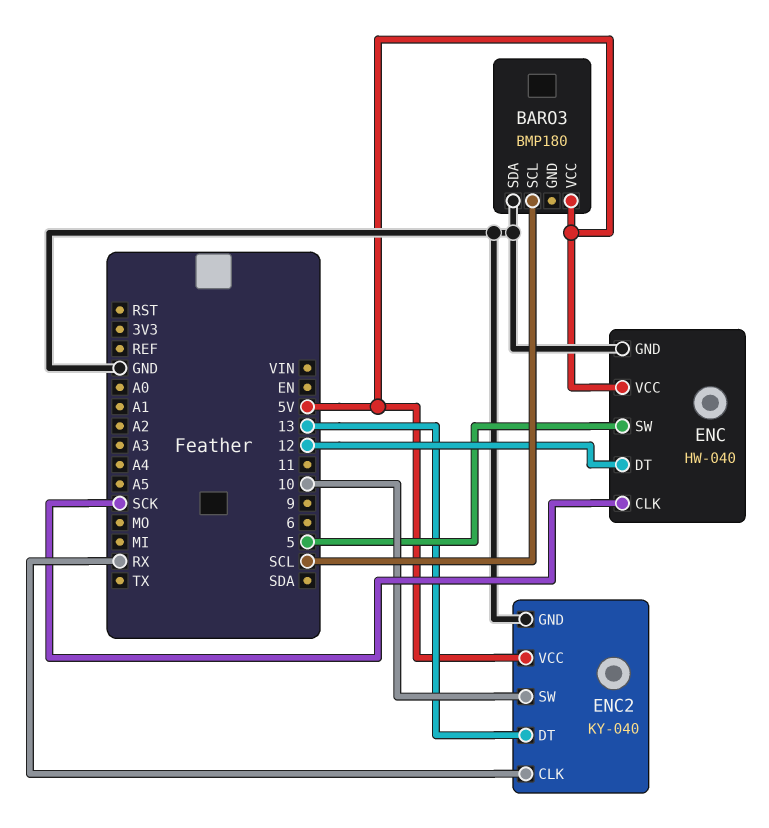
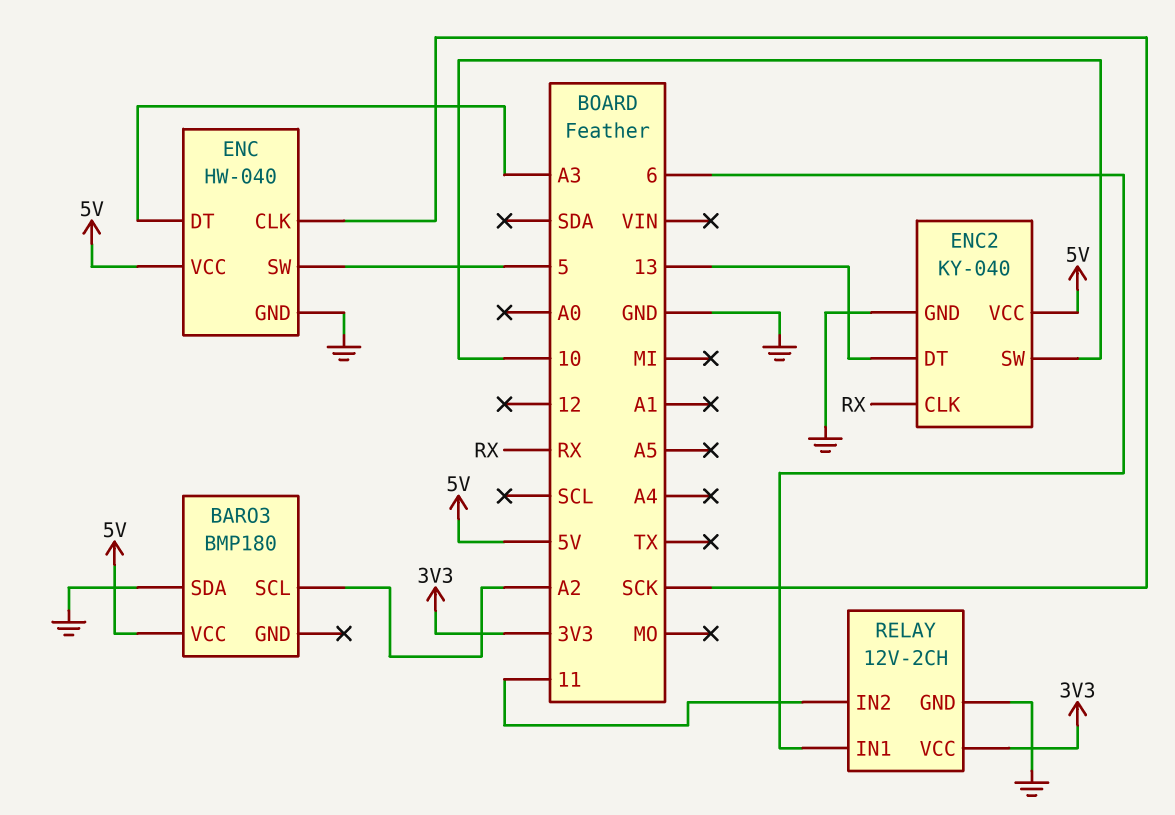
BARO3 pin SCL: SCL -> A2
ENC pin DT: 12 -> A3
RELAY: none -> 12V-2CH
RELAY pin GND: none -> GND
RELAY pin IN1: none -> 6
RELAY pin IN2: none -> 11
RELAY pin VCC: none -> 3V3

